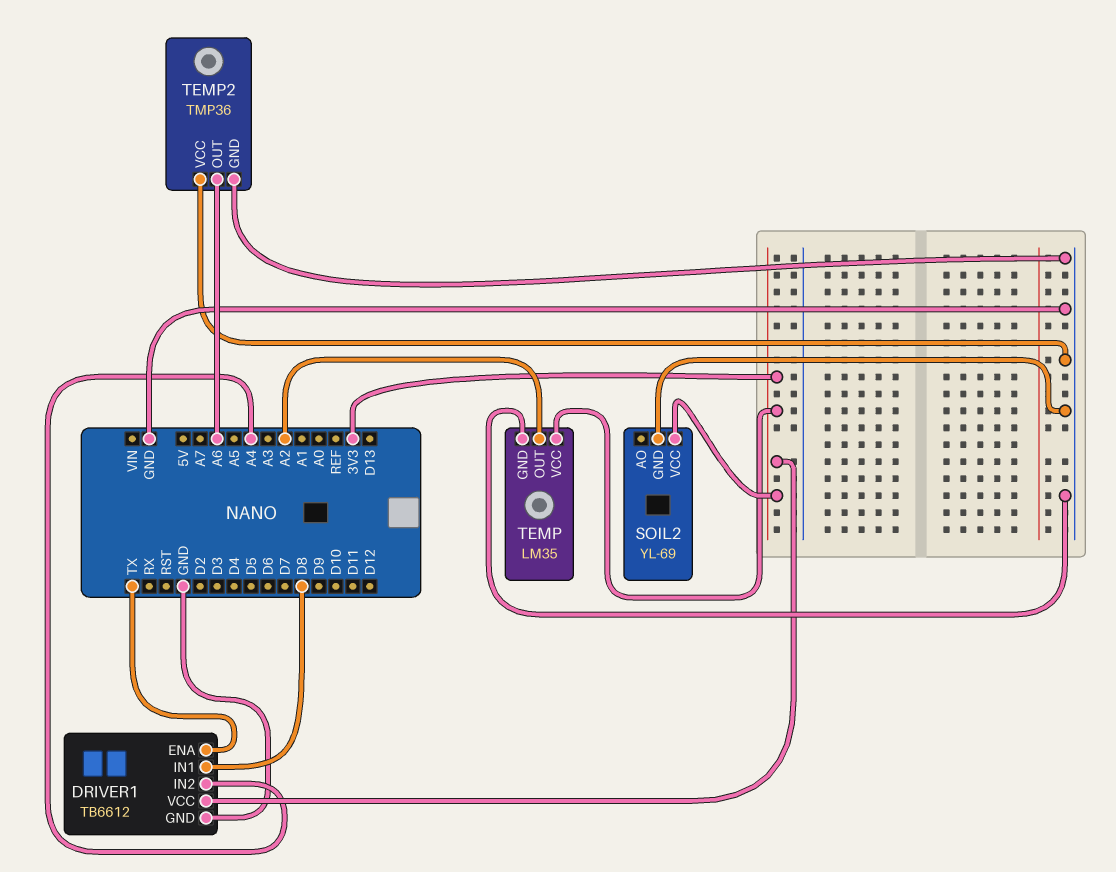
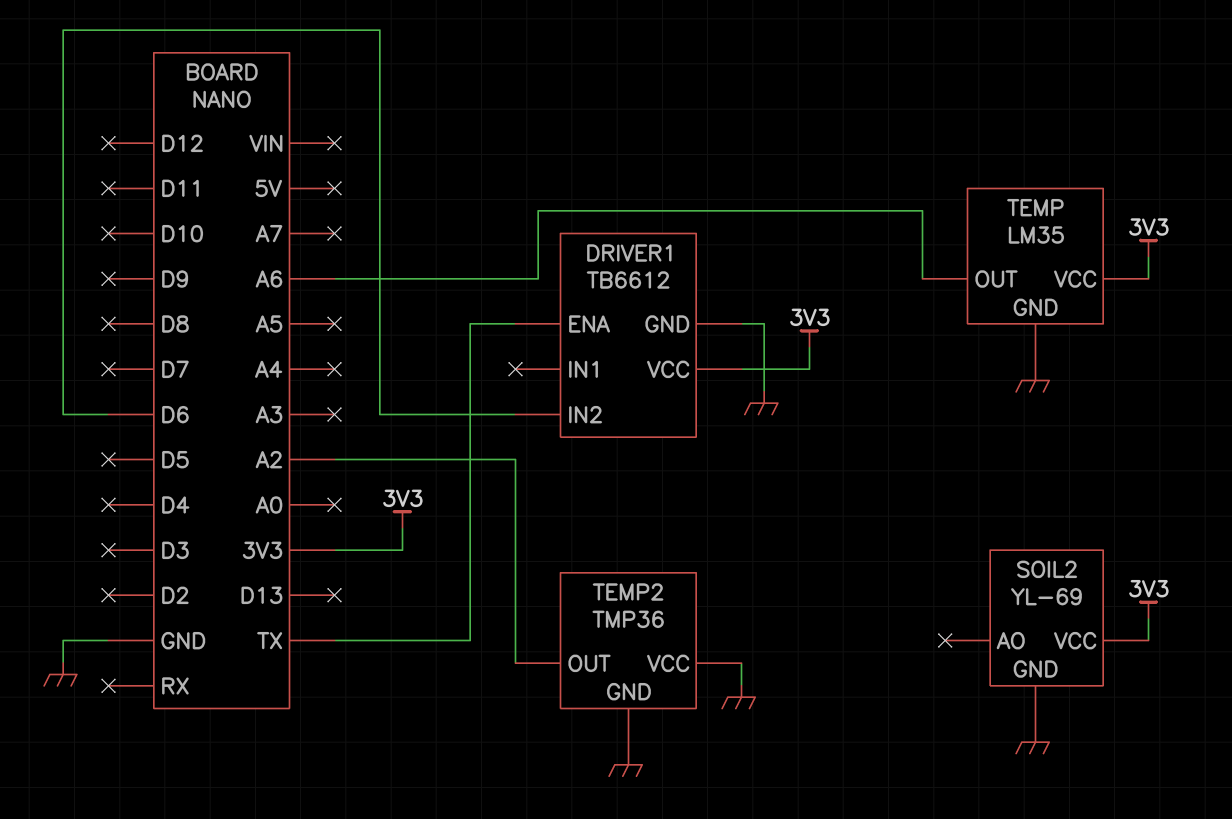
DRIVER1 pin IN1: D8 -> none
DRIVER1 pin IN2: A4 -> D6
TEMP pin OUT: A2 -> A6
TEMP2 pin OUT: A6 -> A2

